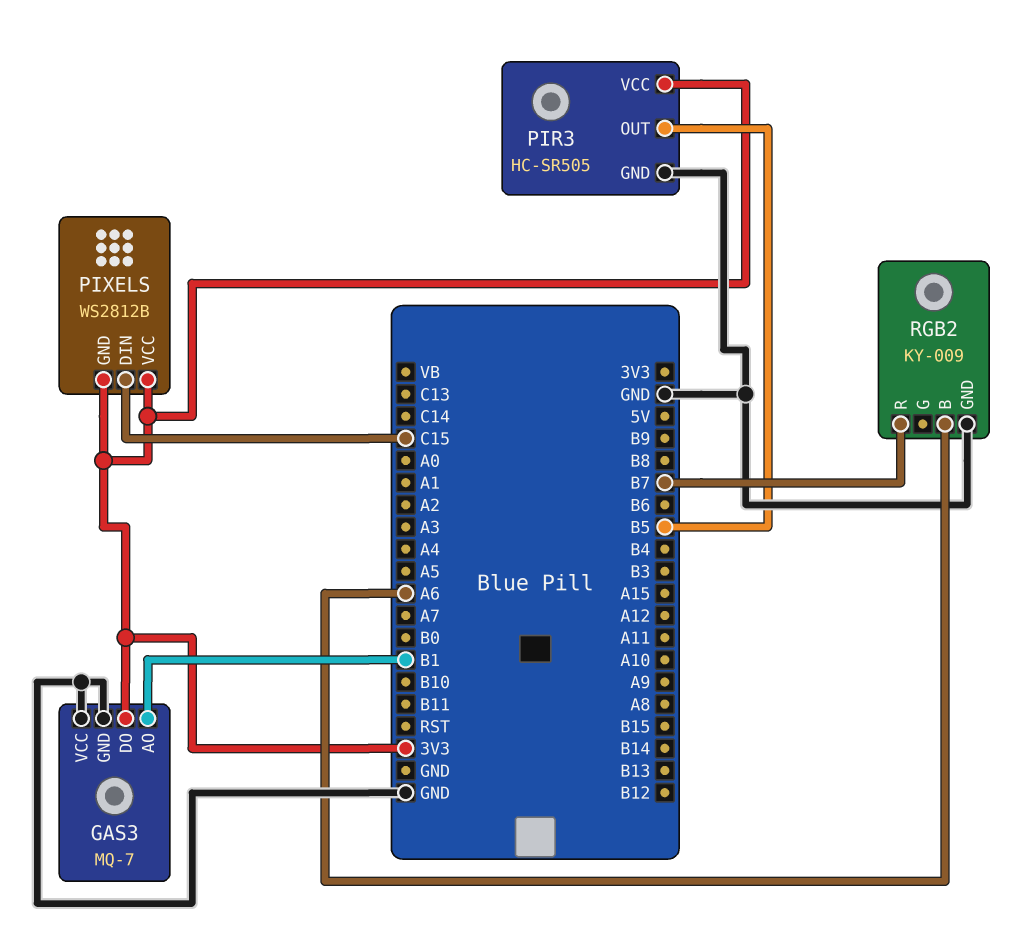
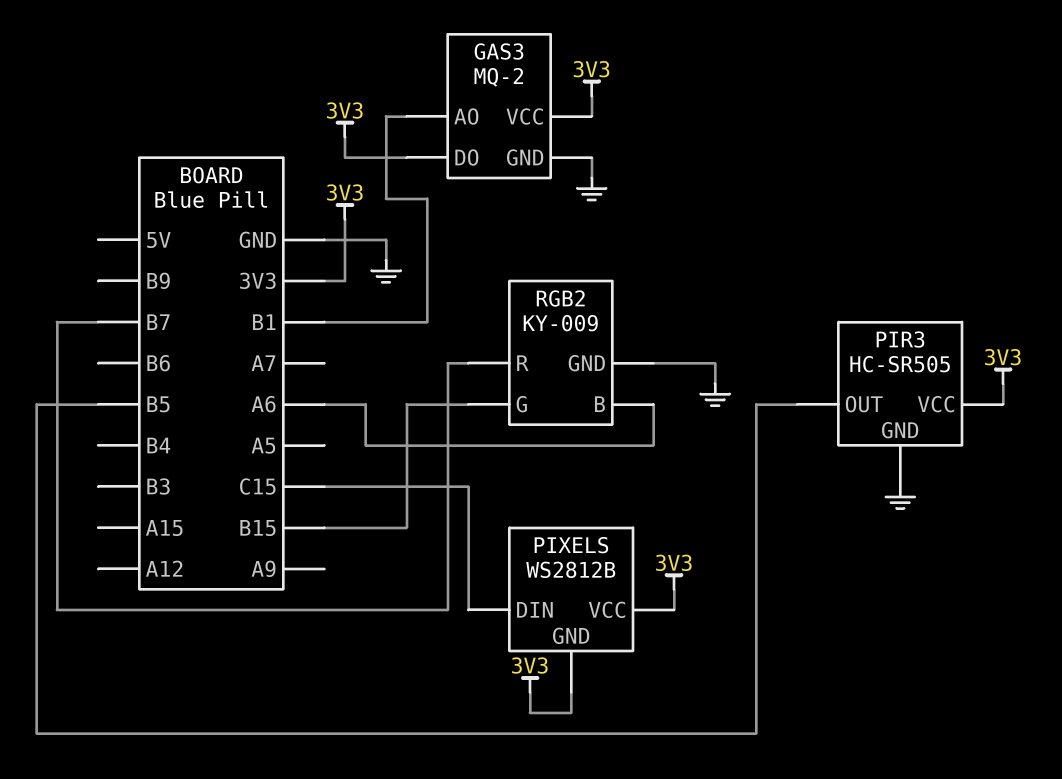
GAS3: MQ-7 -> MQ-2
GAS3 pin VCC: GND -> 3V3
RGB2 pin G: none -> B15

